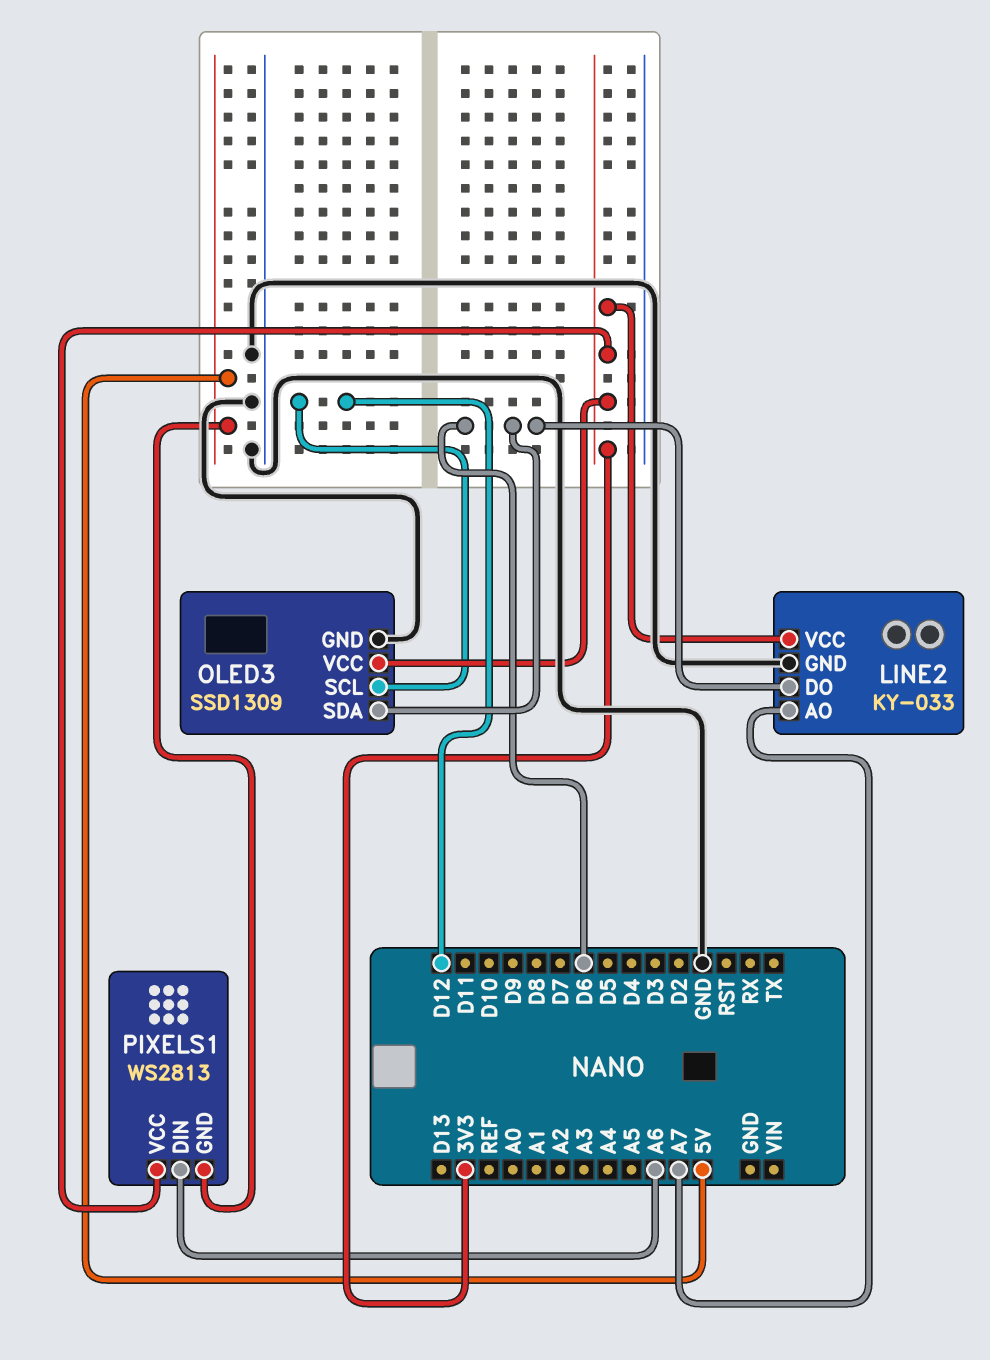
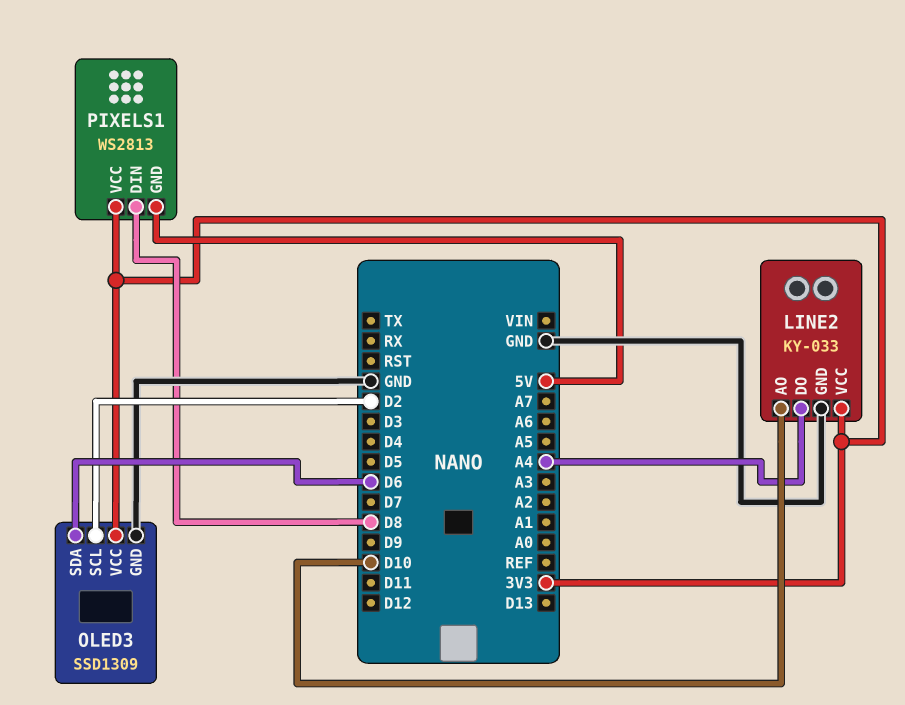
LINE2 pin AO: A7 -> D10
LINE2 pin DO: D6 -> A4
OLED3 pin SCL: D12 -> D2
PIXELS1 pin DIN: A6 -> D8

